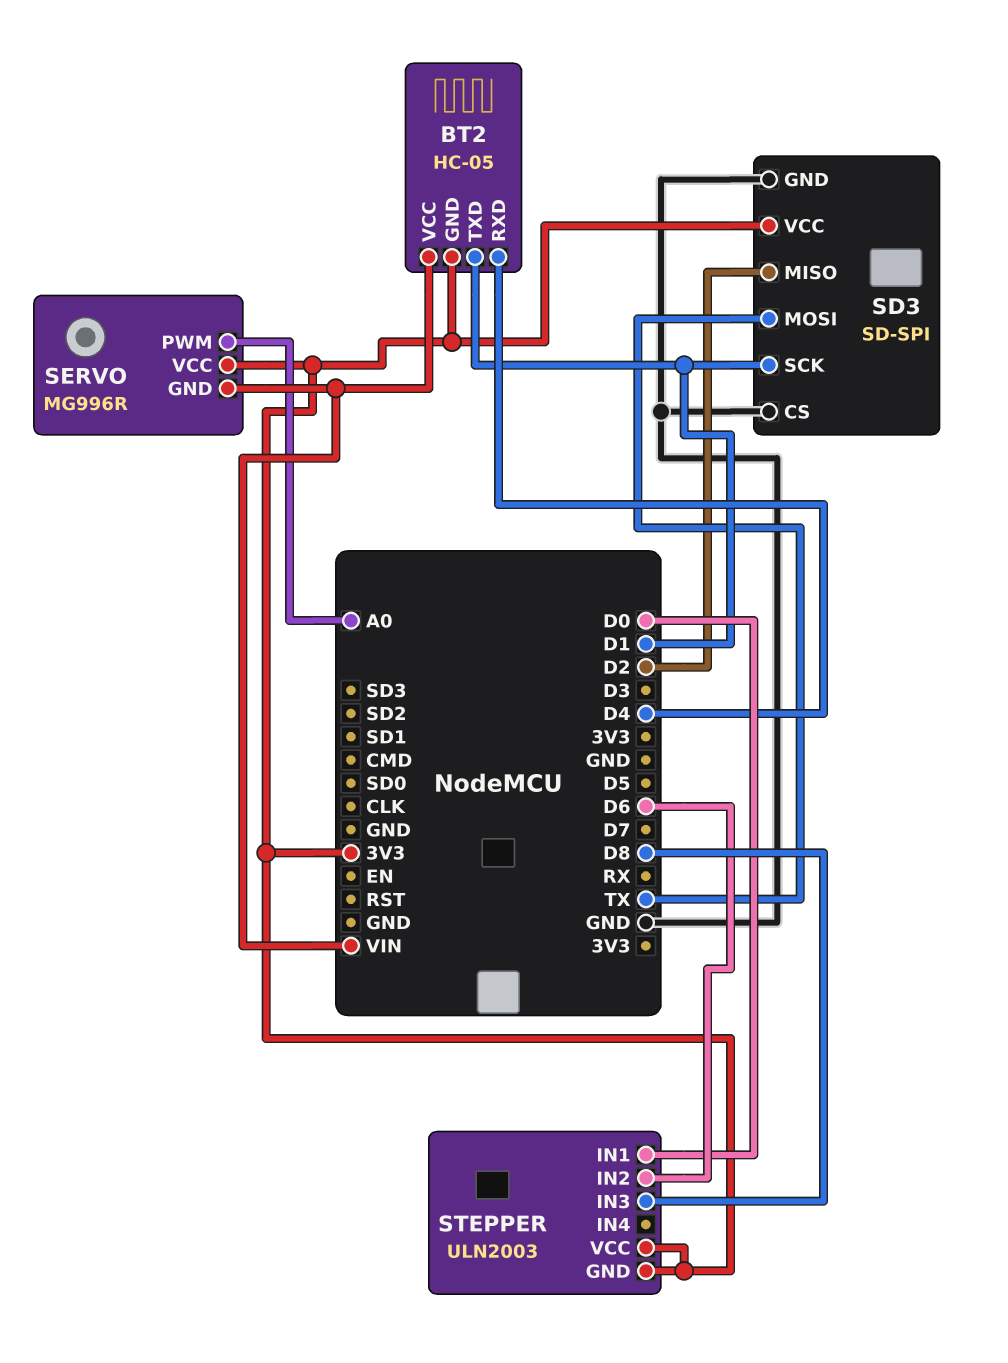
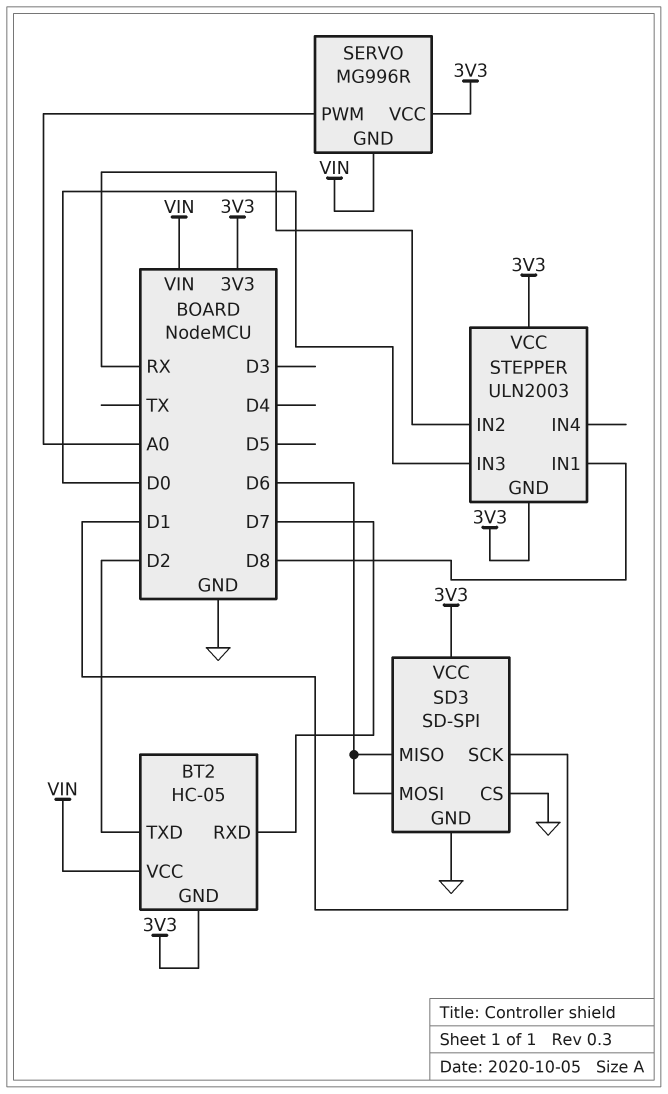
BT2 pin RXD: D4 -> D7
BT2 pin TXD: D1 -> D2
SD3 pin MISO: D2 -> D6
SD3 pin MOSI: TX -> D6
STEPPER pin IN1: D0 -> D8
STEPPER pin IN2: D6 -> RX
STEPPER pin IN3: D8 -> D0

